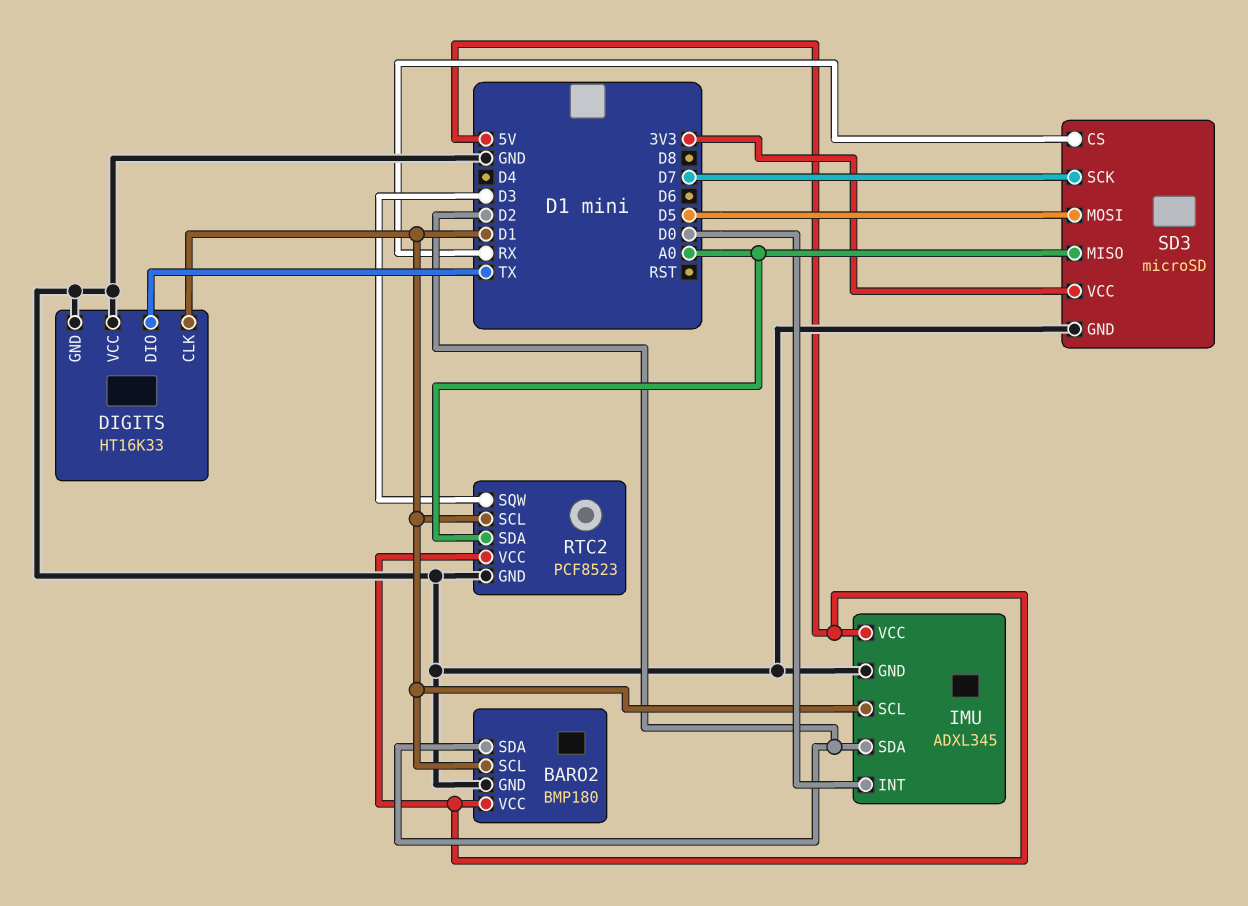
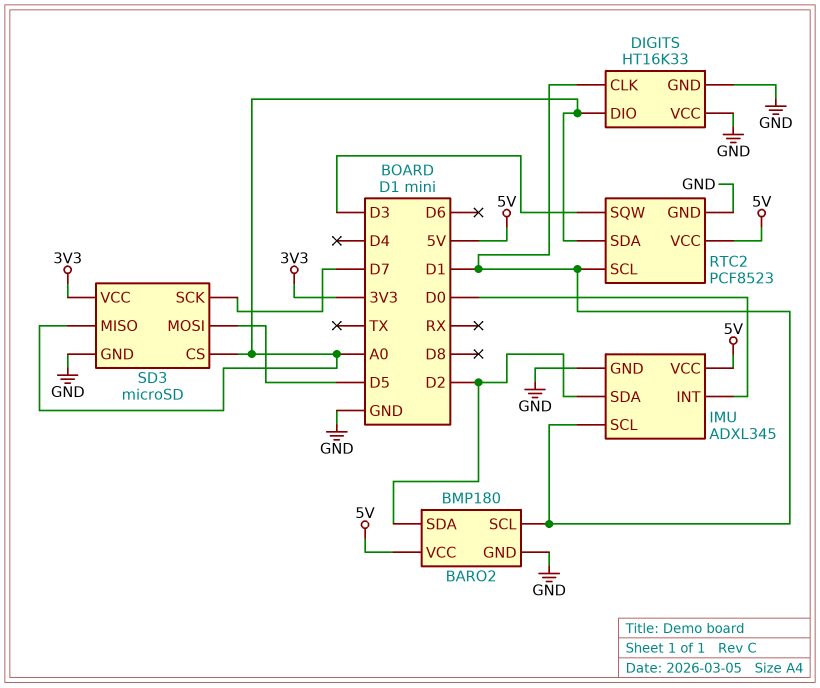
DIGITS pin DIO: TX -> A0
SD3 pin CS: RX -> A0

